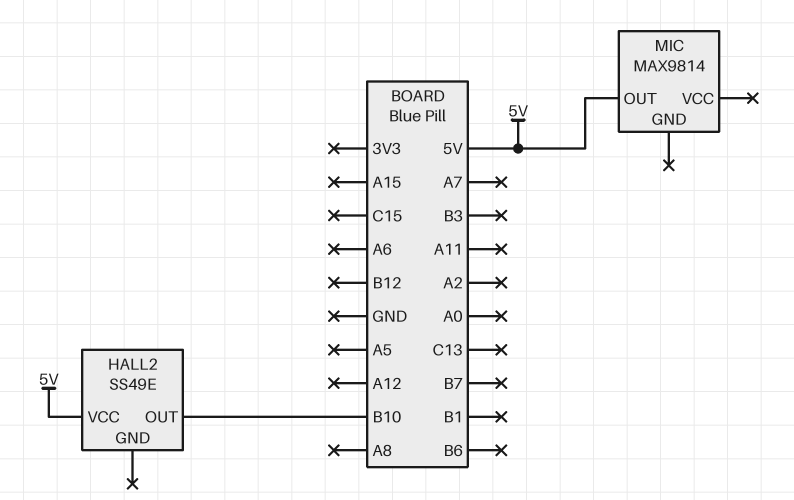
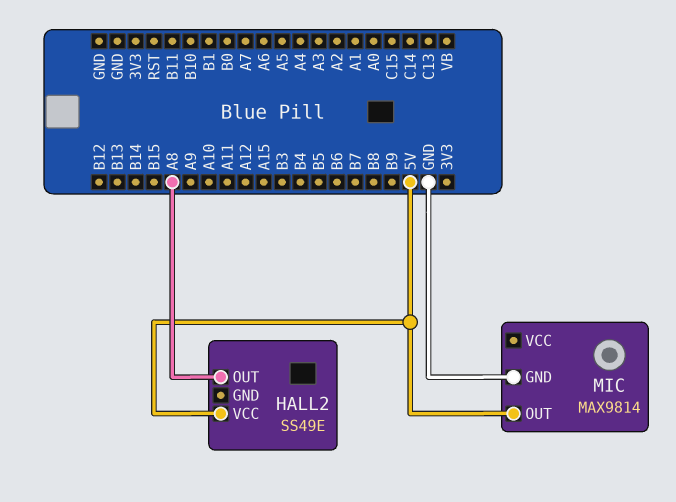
HALL2 pin OUT: B10 -> A8
MIC pin GND: none -> GND

